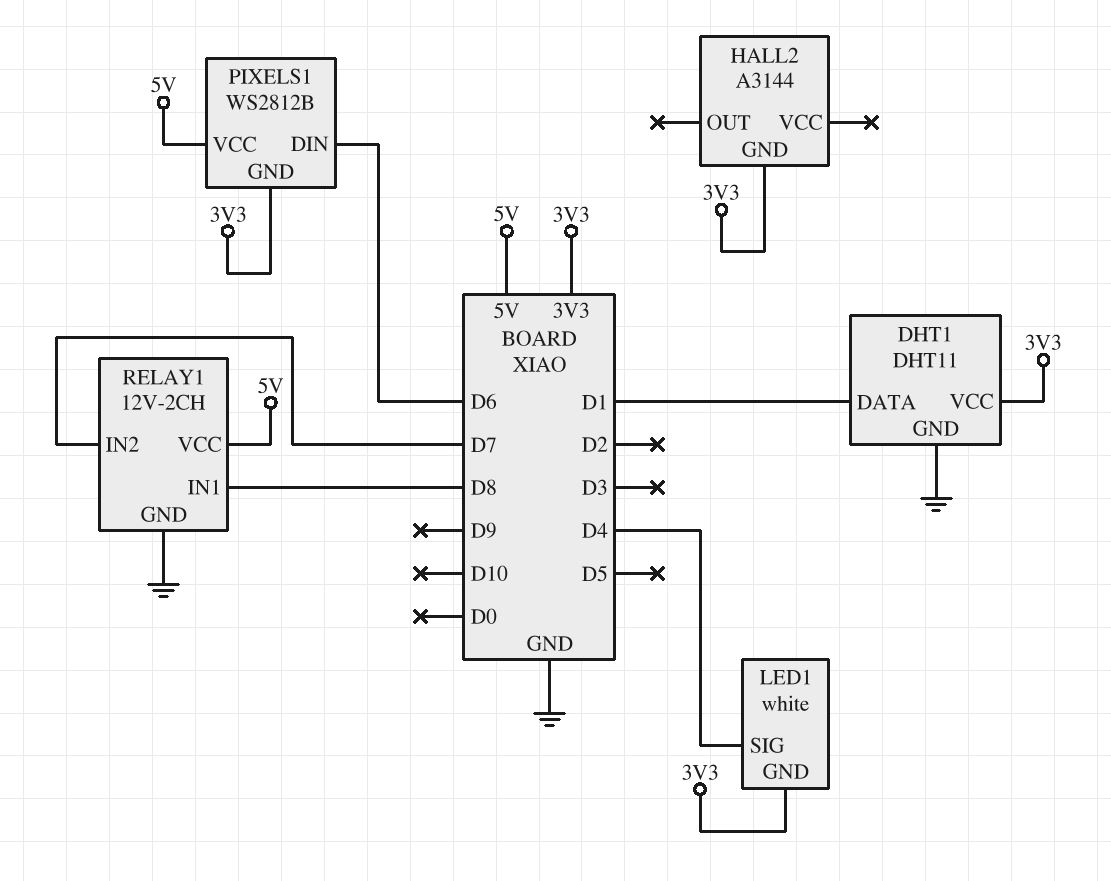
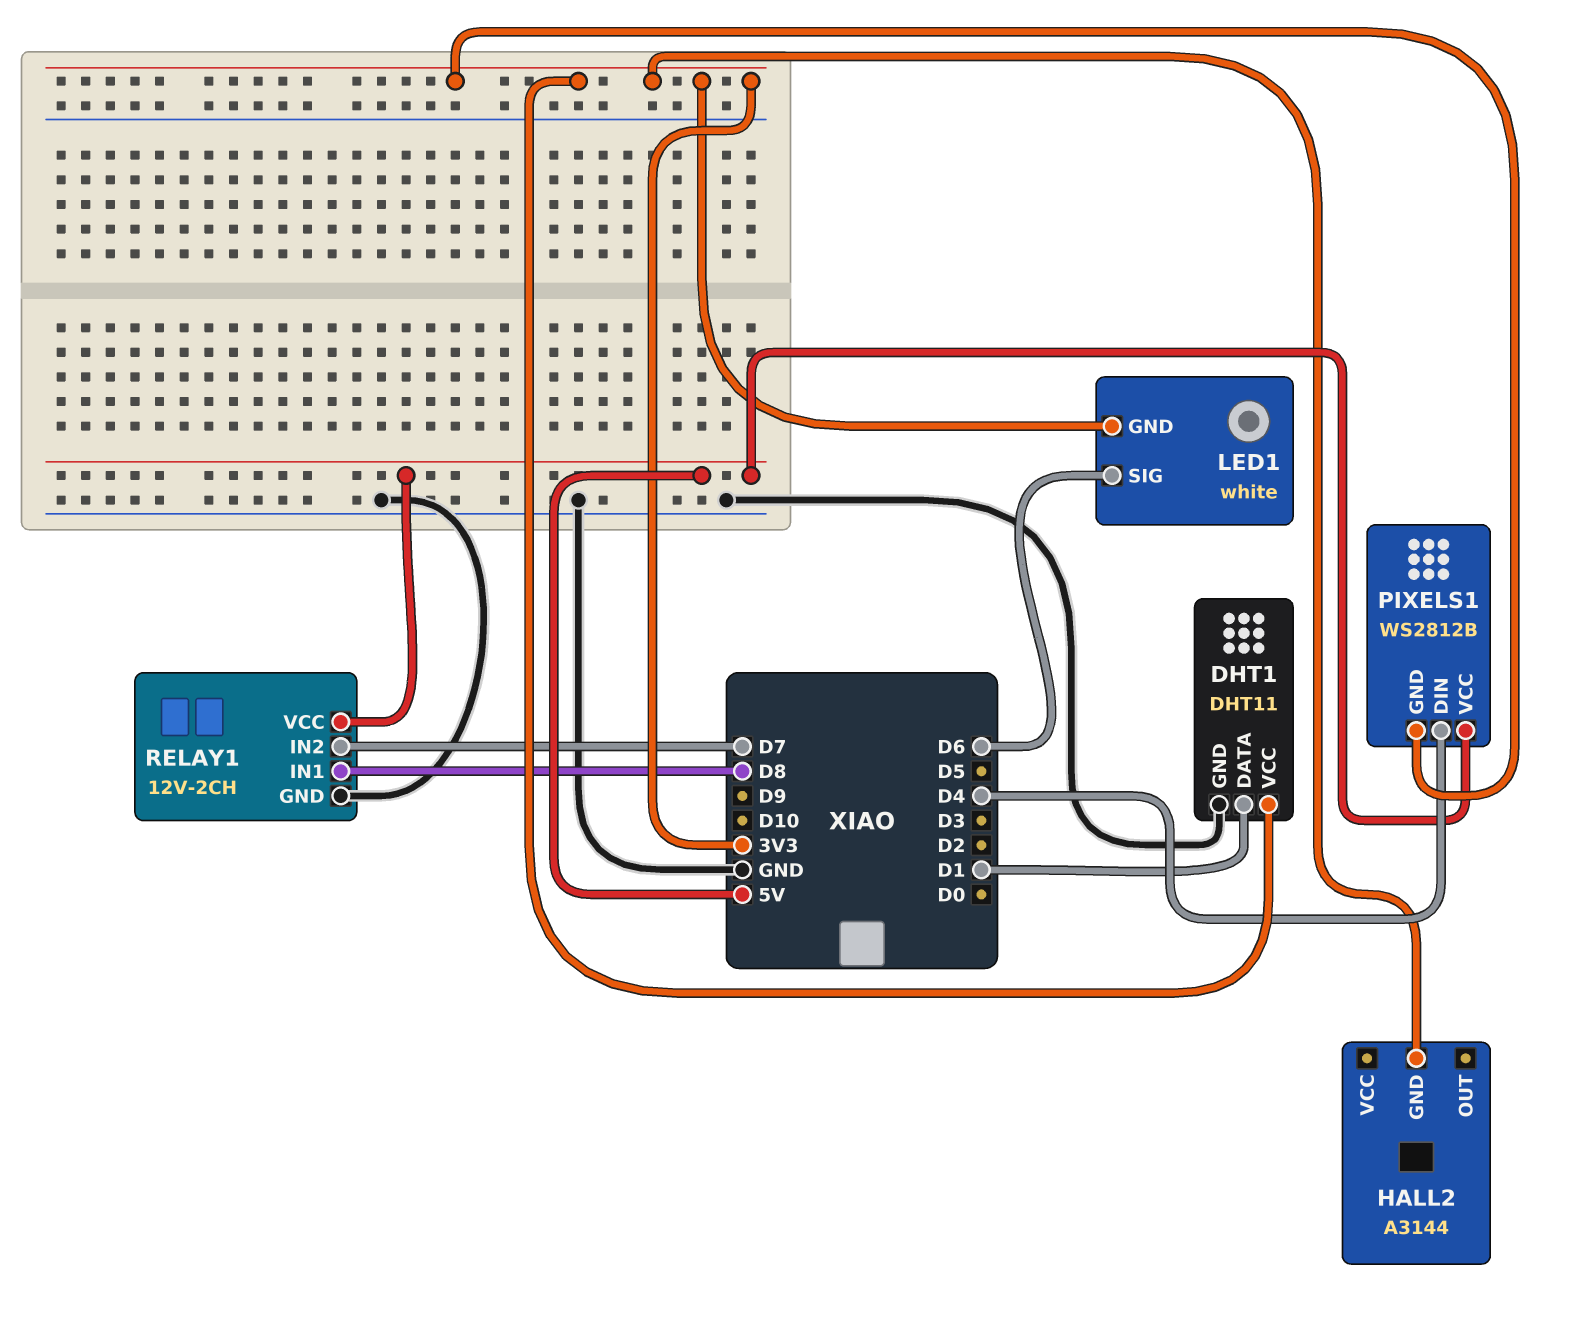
LED1 pin SIG: D4 -> D6
PIXELS1 pin DIN: D6 -> D4

